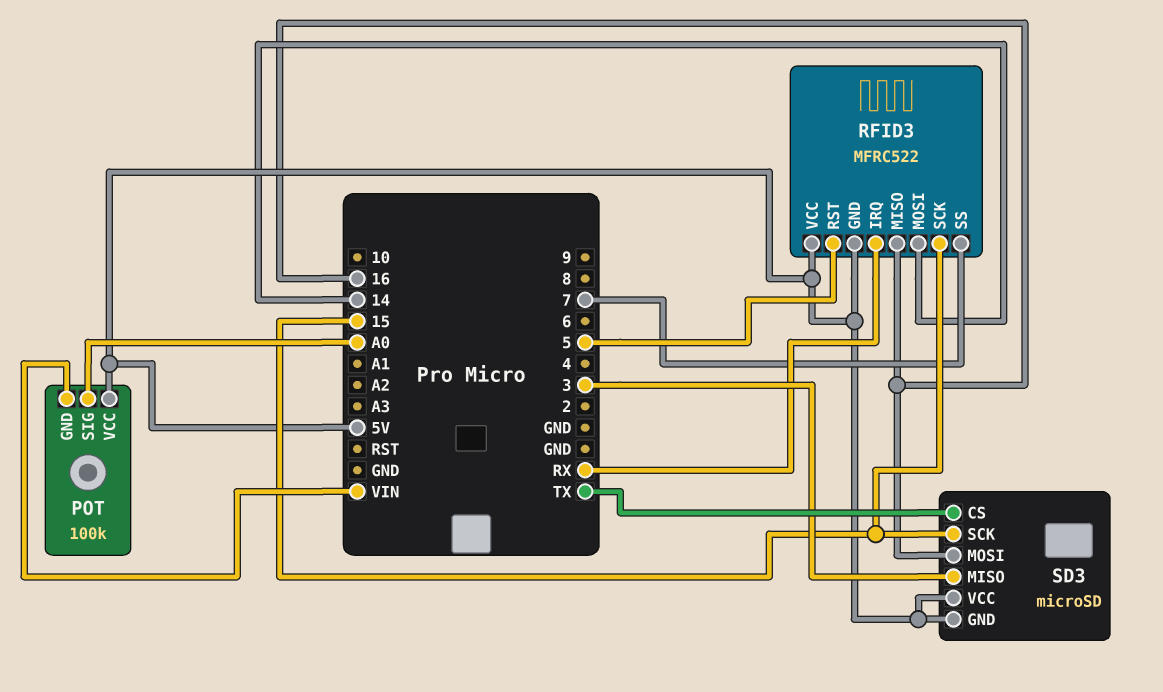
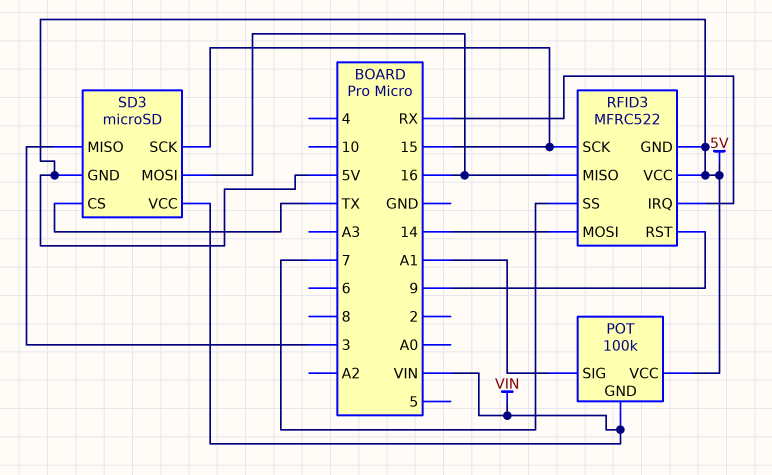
POT pin SIG: A0 -> A1
RFID3 pin RST: 5 -> 9
SD3 pin VCC: 5V -> VIN

